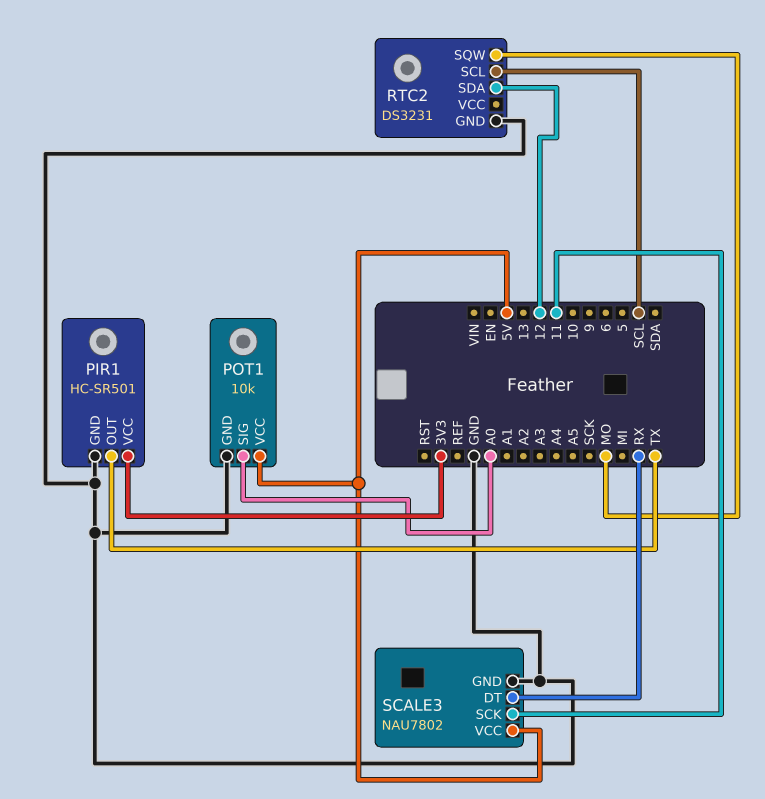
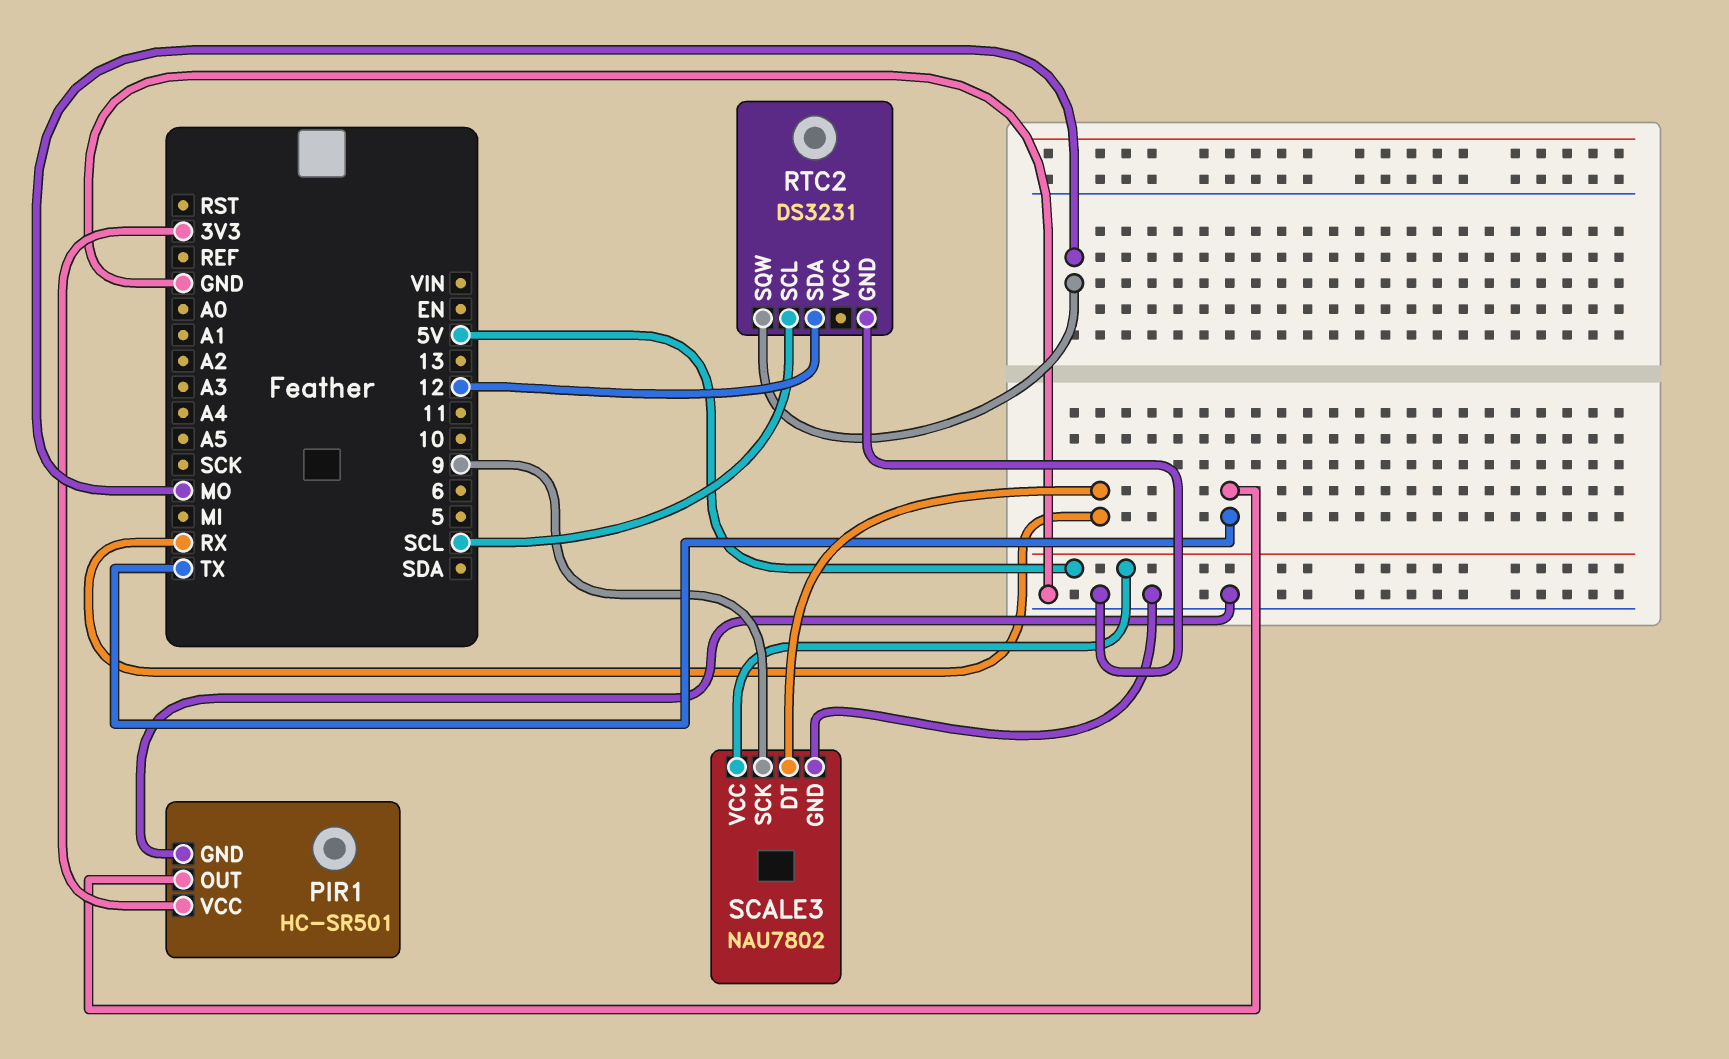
POT1: 10k -> none
POT1 pin GND: GND -> none
POT1 pin SIG: A0 -> none
POT1 pin VCC: 5V -> none
SCALE3 pin SCK: 11 -> 9

